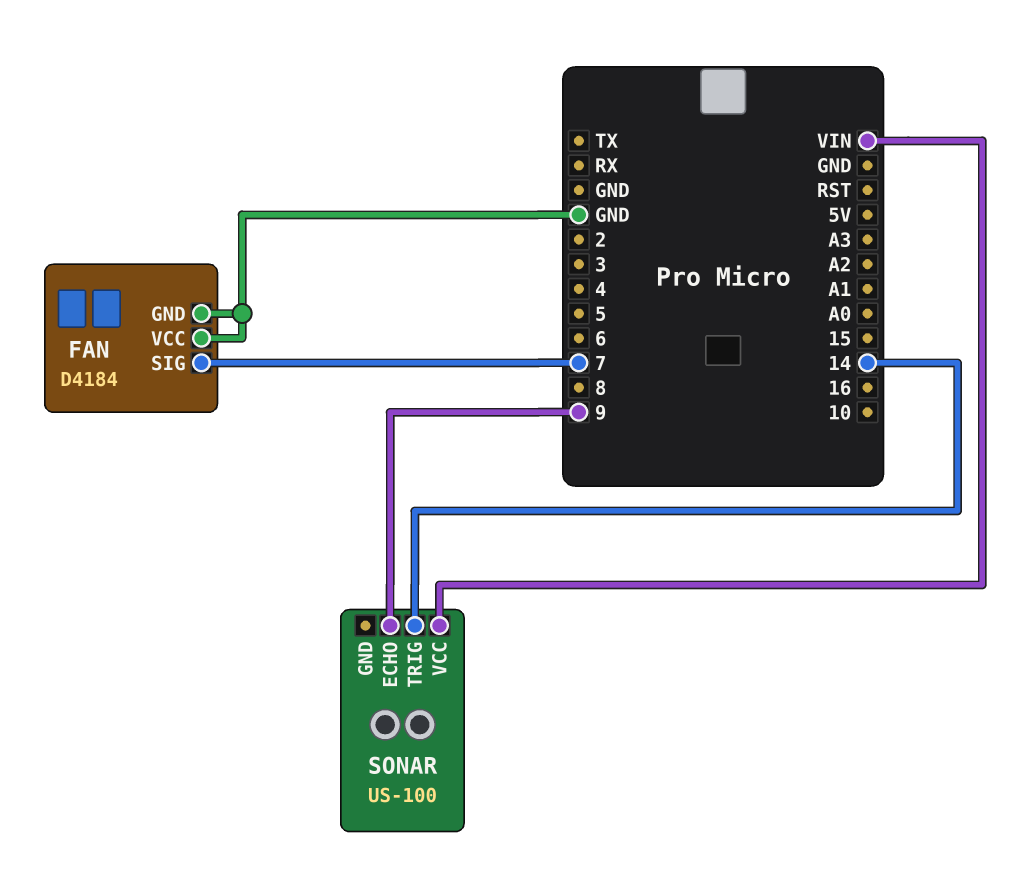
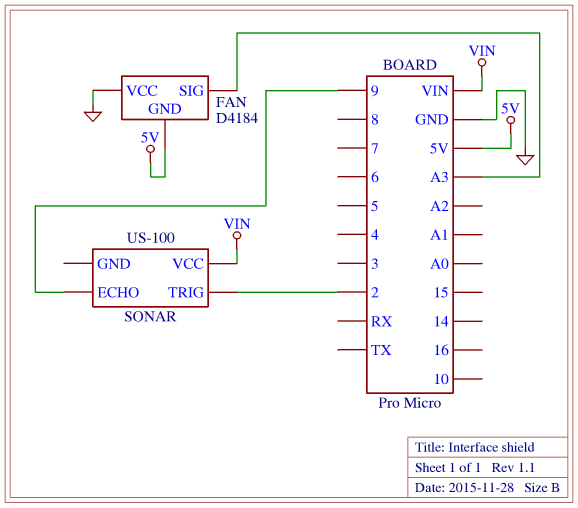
FAN pin GND: GND -> 5V
FAN pin SIG: 7 -> A3
SONAR pin TRIG: 14 -> 2

